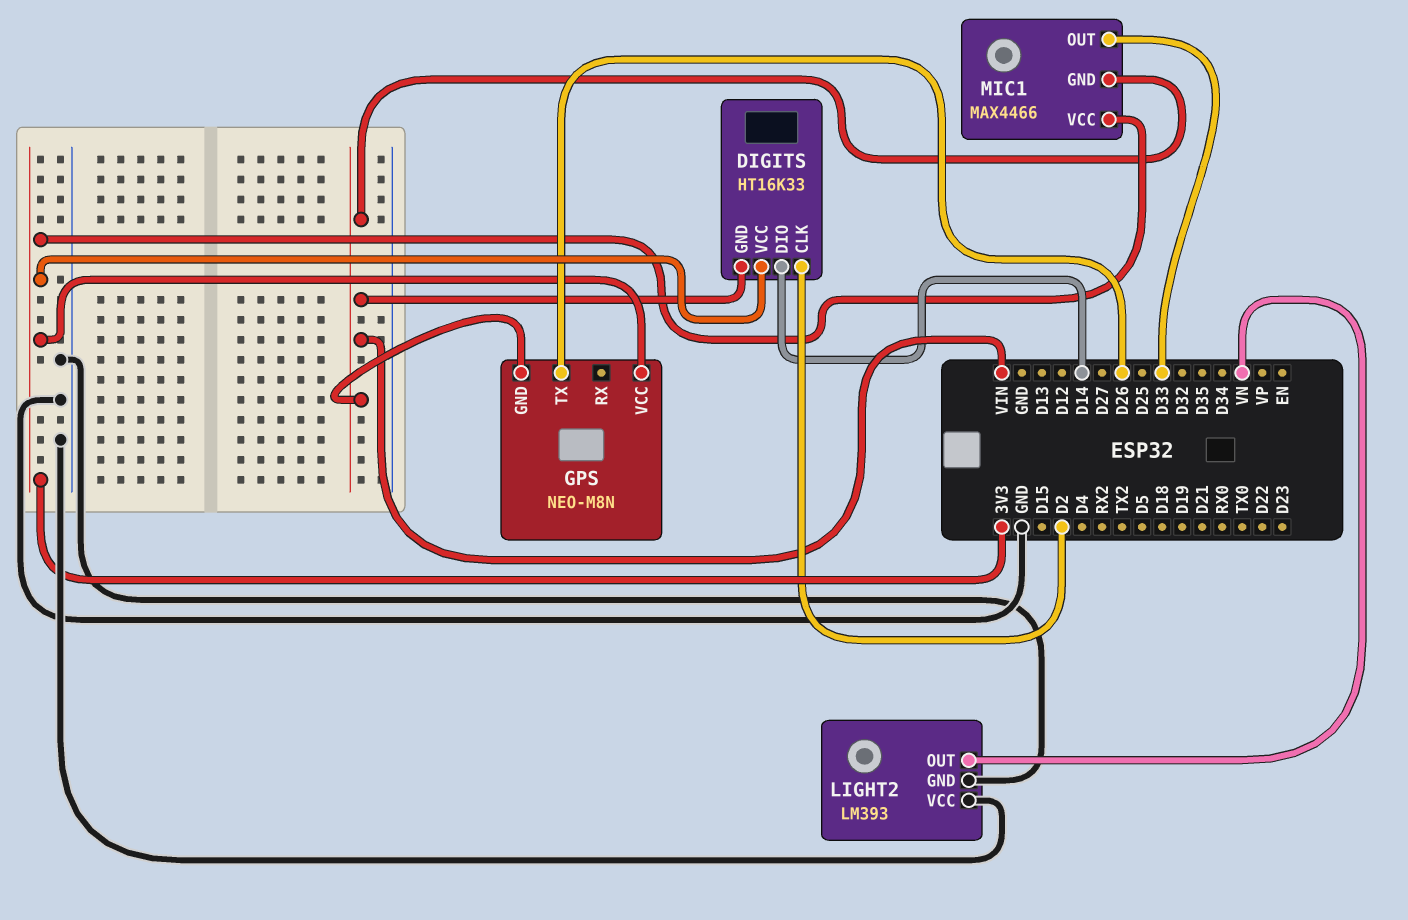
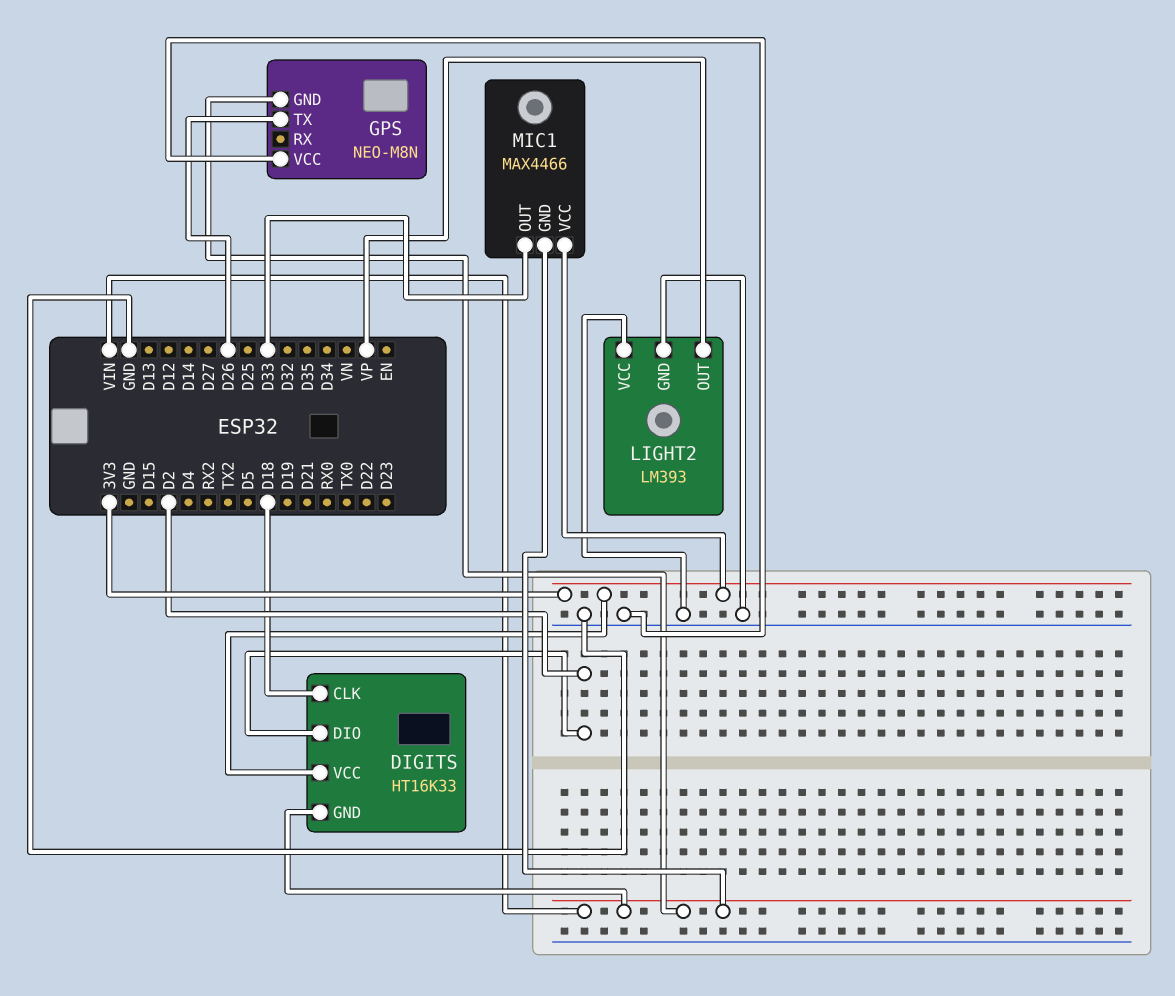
DIGITS pin CLK: D2 -> D18
DIGITS pin DIO: D14 -> D2
GPS pin VCC: 3V3 -> GND
LIGHT2 pin OUT: VN -> VP

